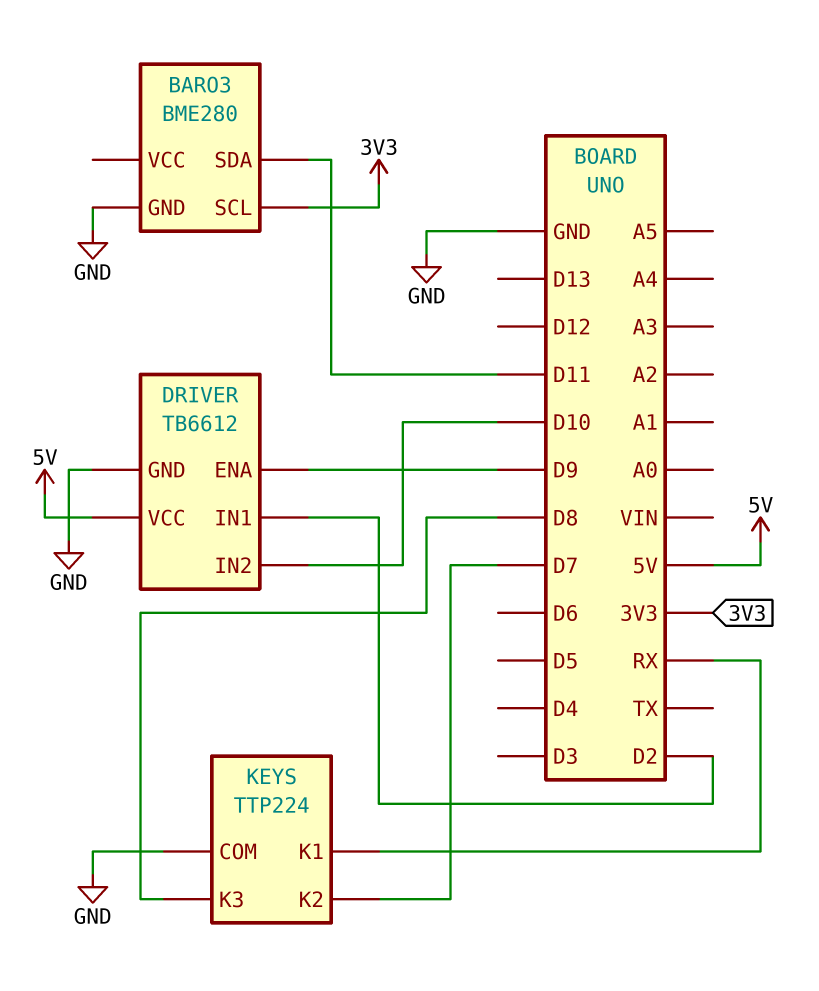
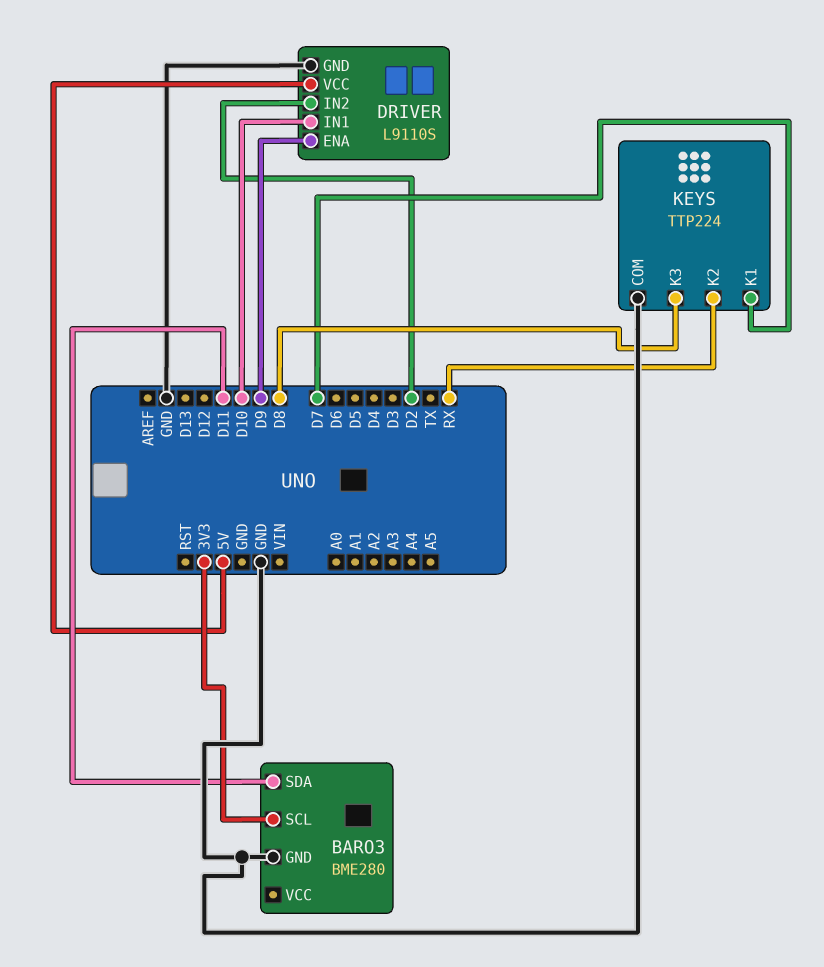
DRIVER: TB6612 -> L9110S
DRIVER pin IN1: D2 -> D10
DRIVER pin IN2: D10 -> D2
KEYS pin K1: RX -> D7
KEYS pin K2: D7 -> RX

